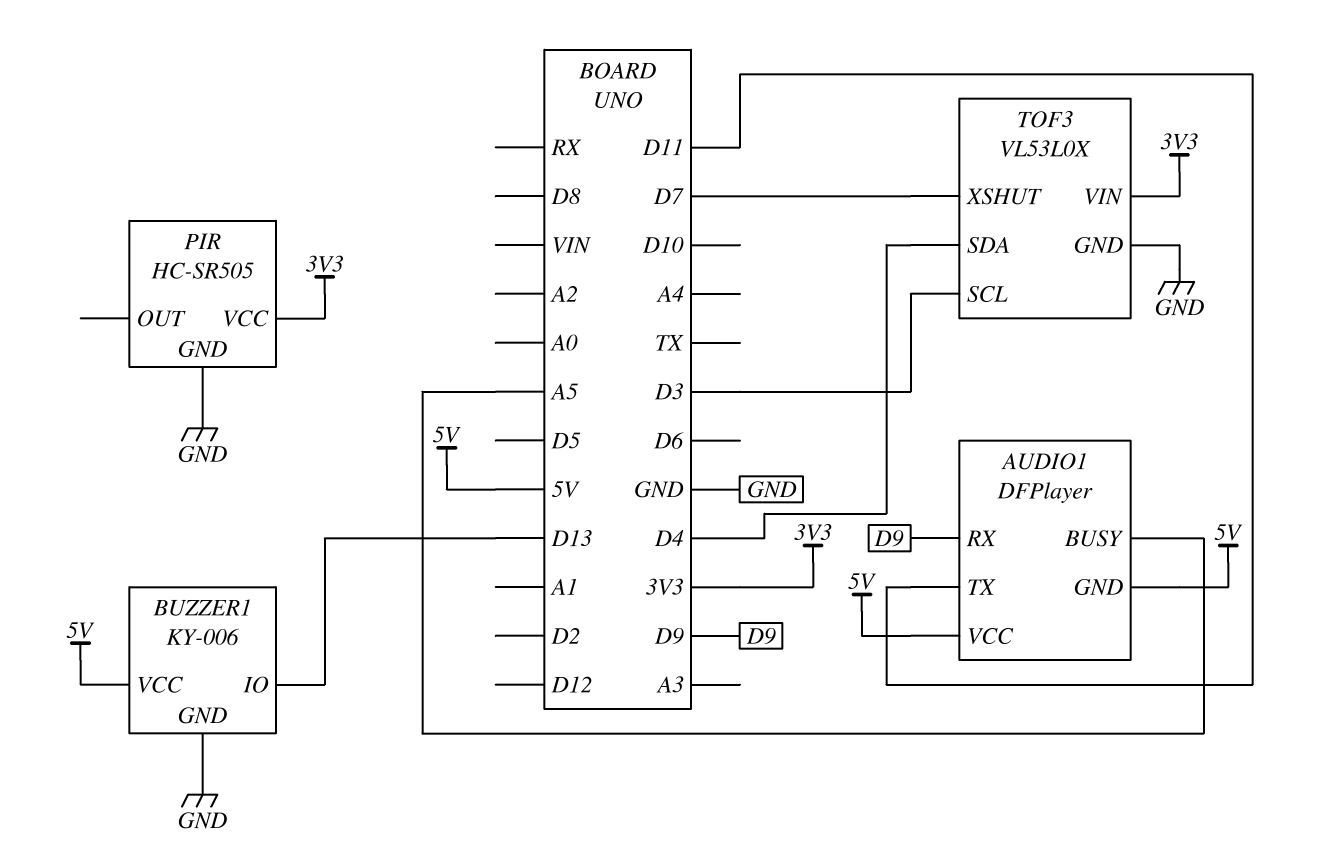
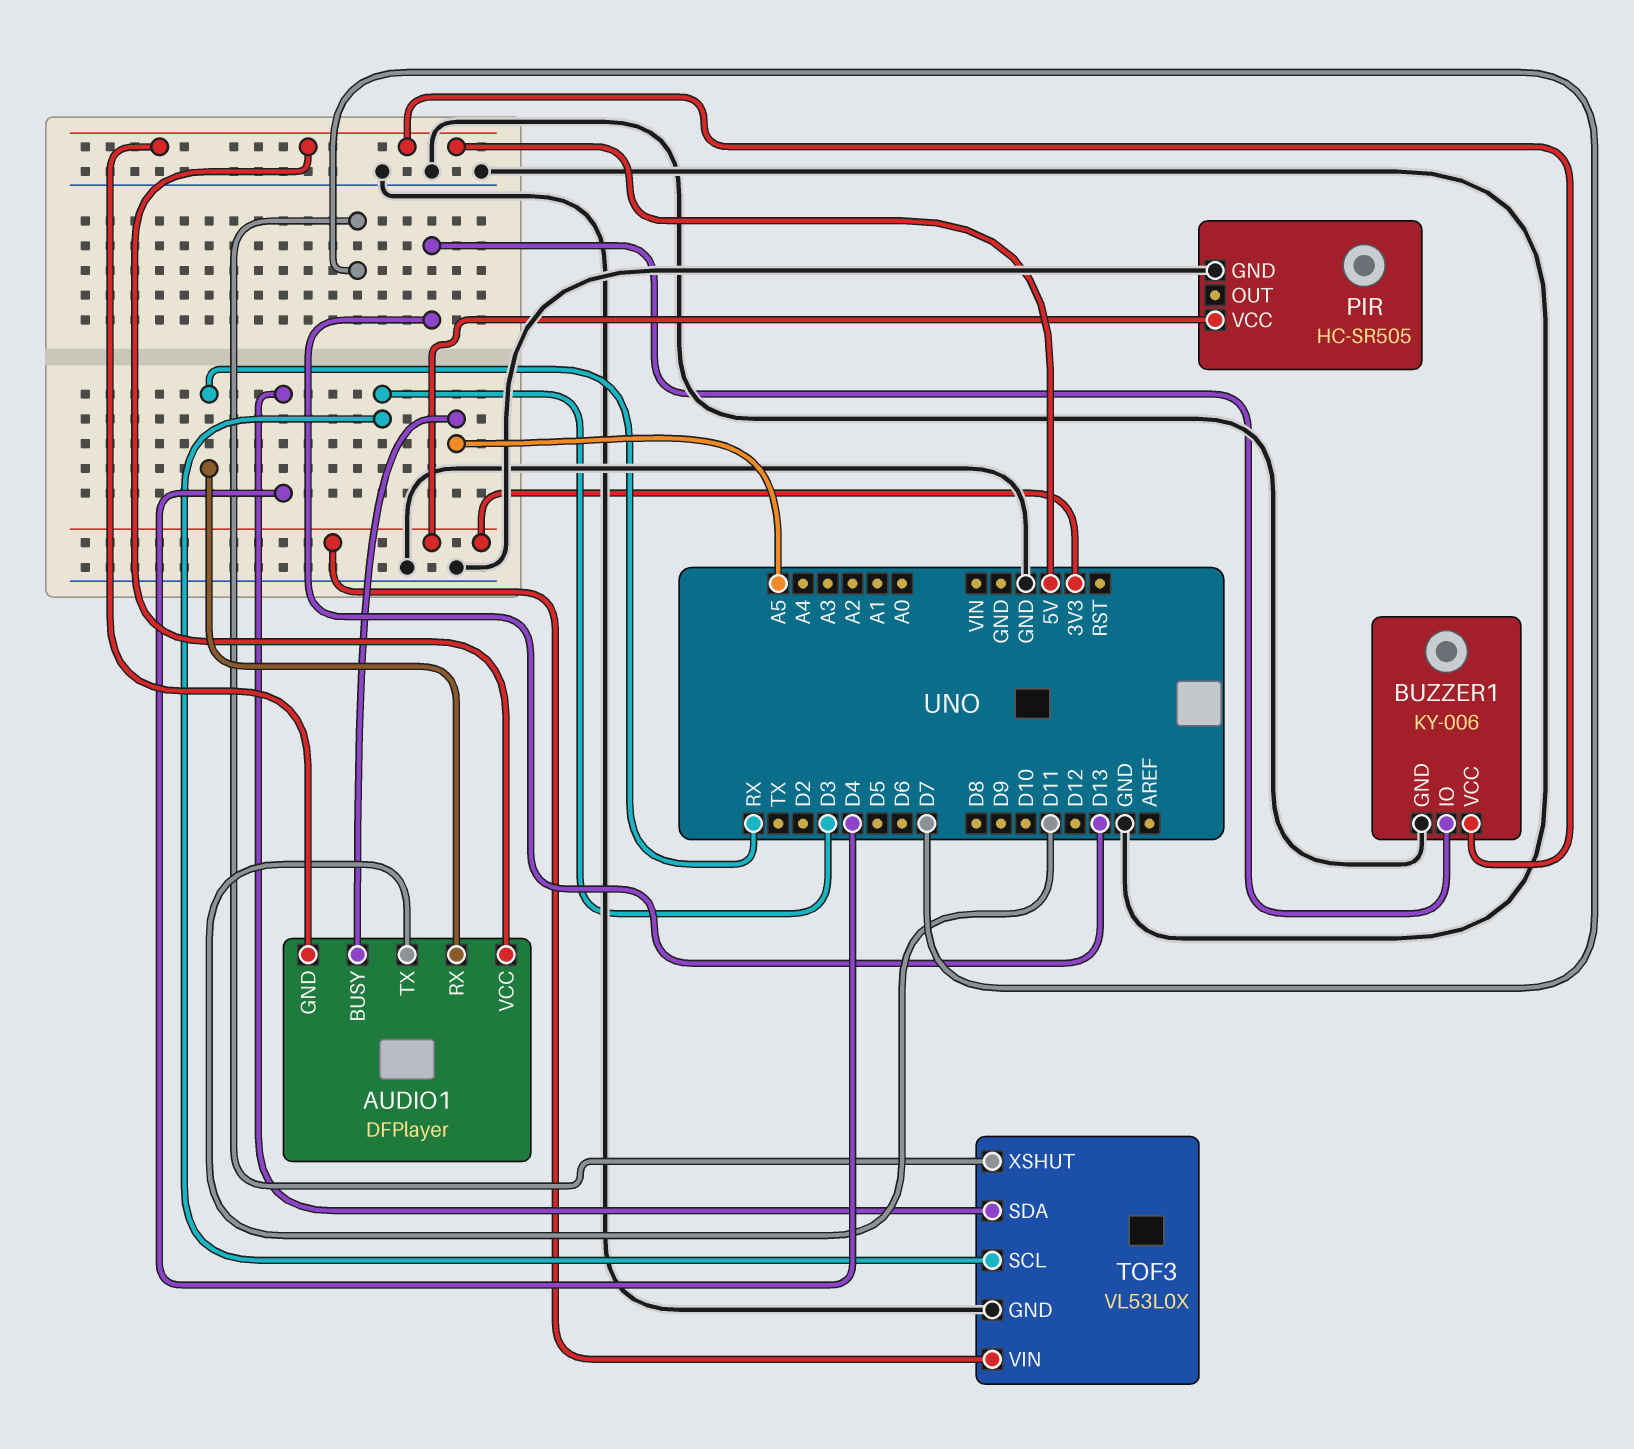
AUDIO1 pin RX: D9 -> RX

